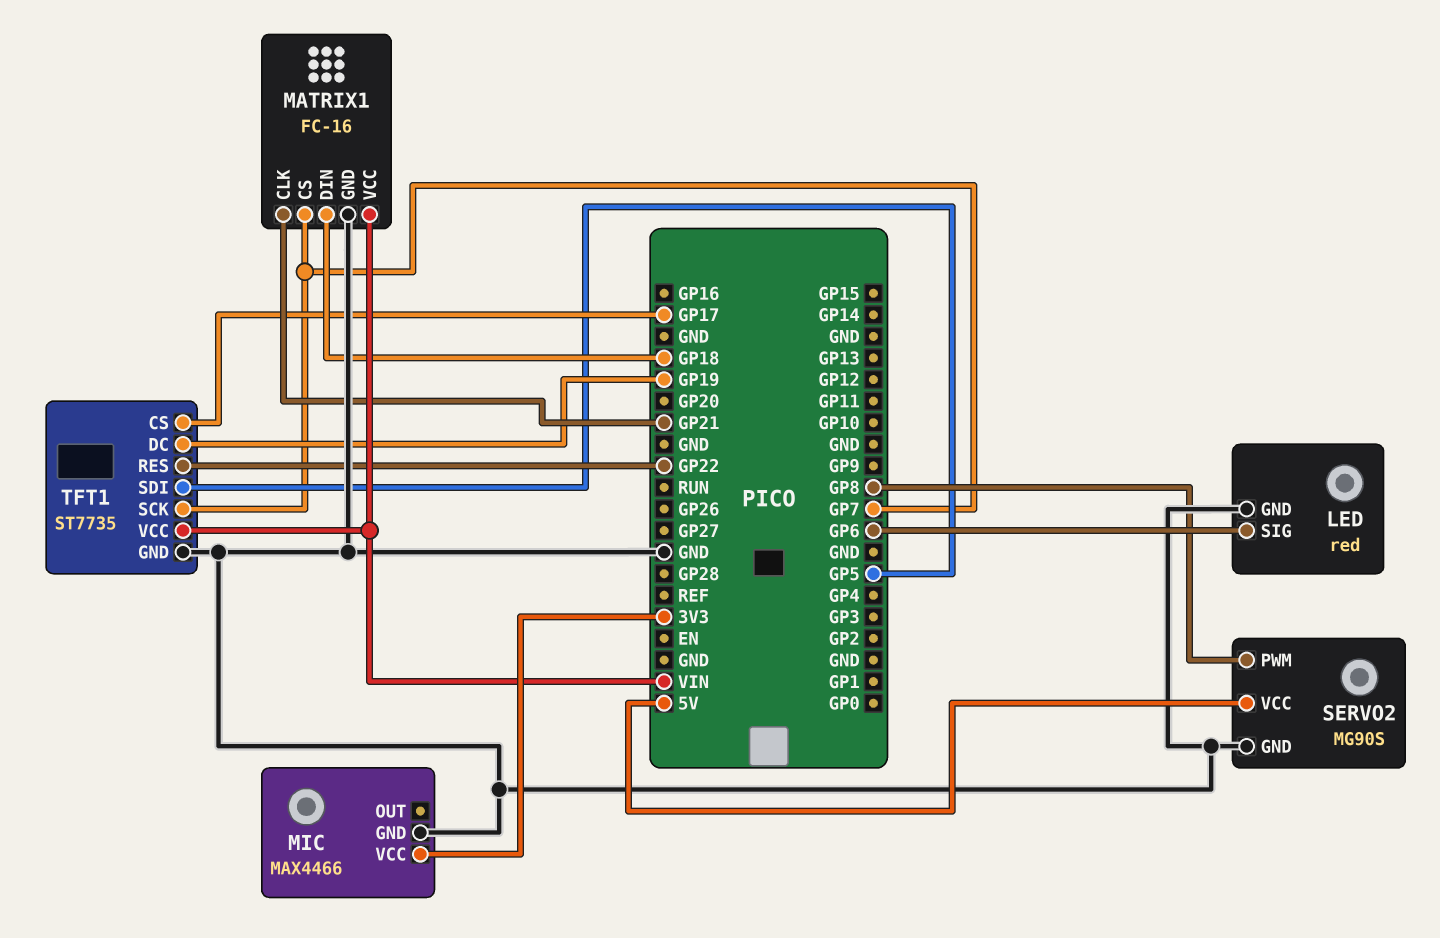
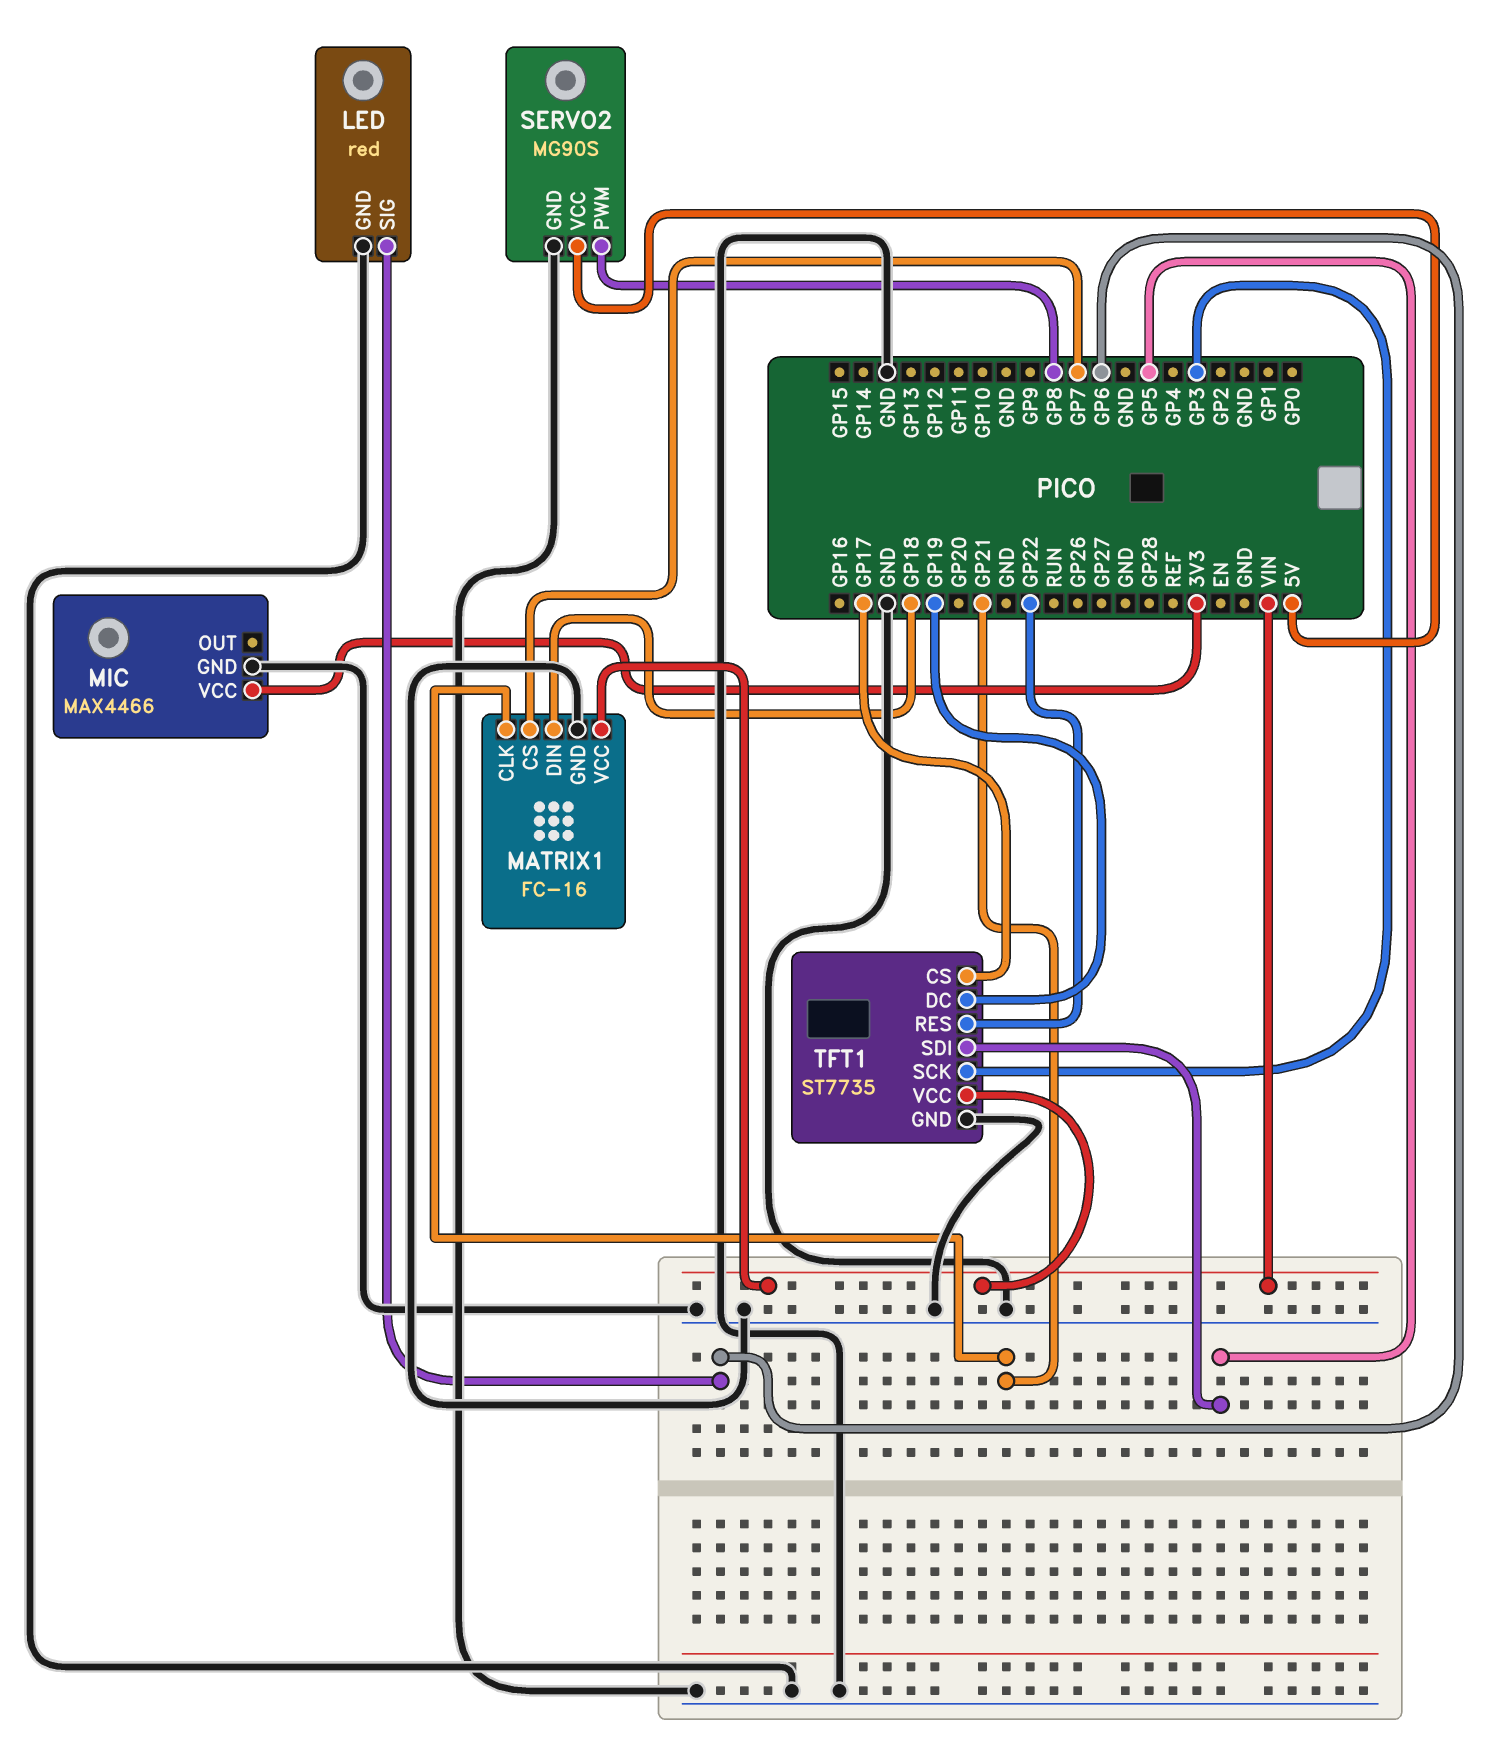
TFT1 pin SCK: GP7 -> GP3

